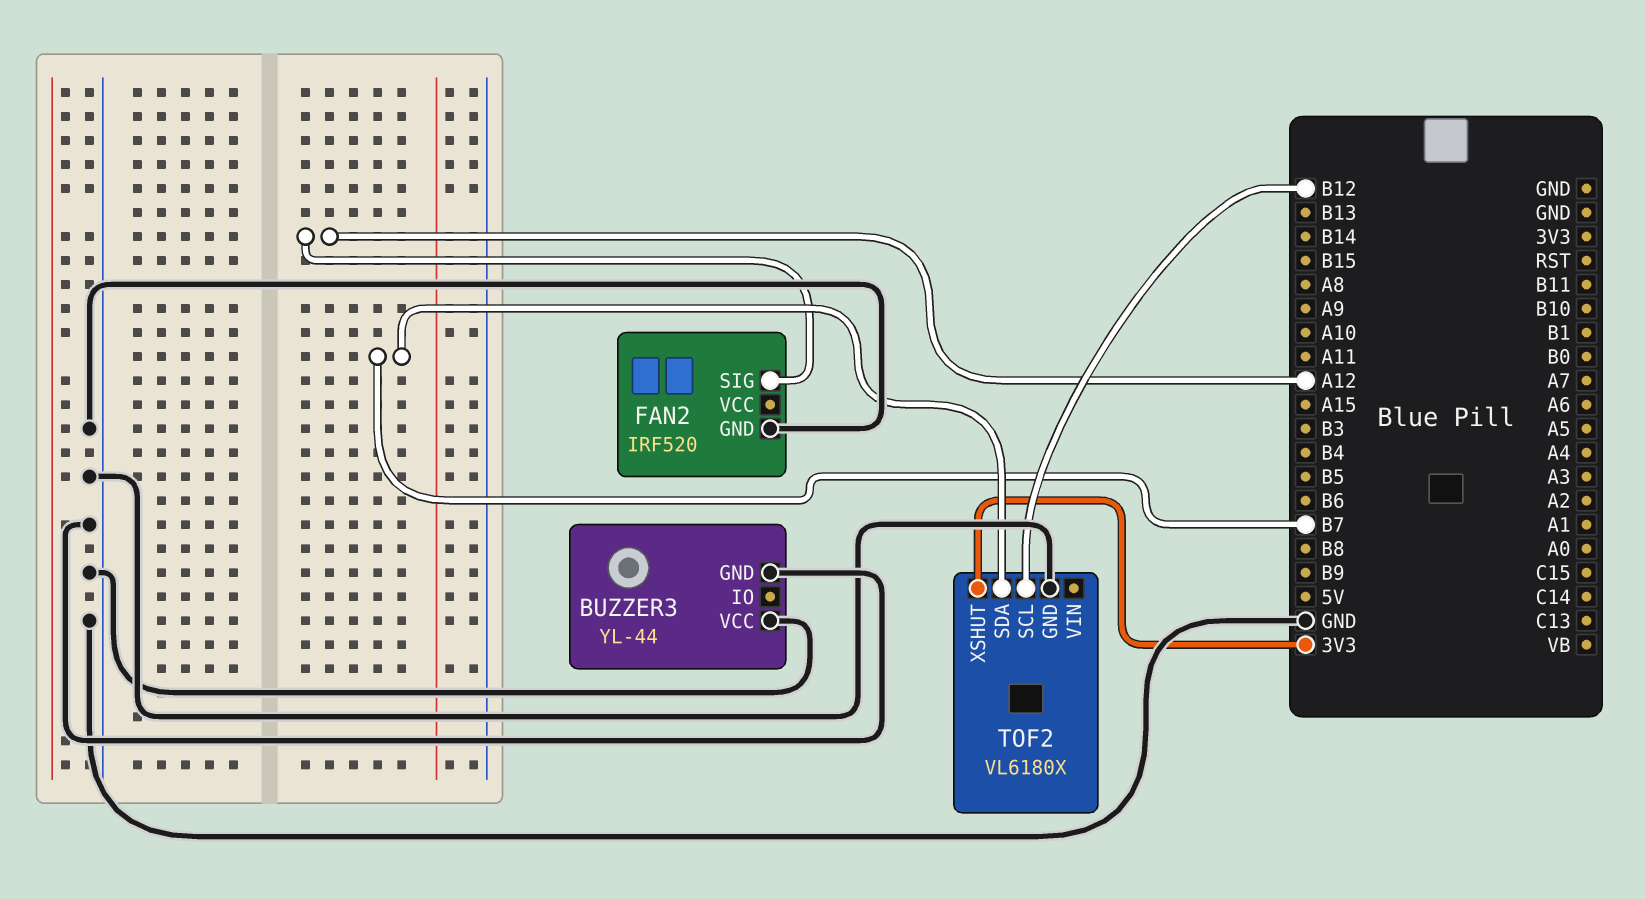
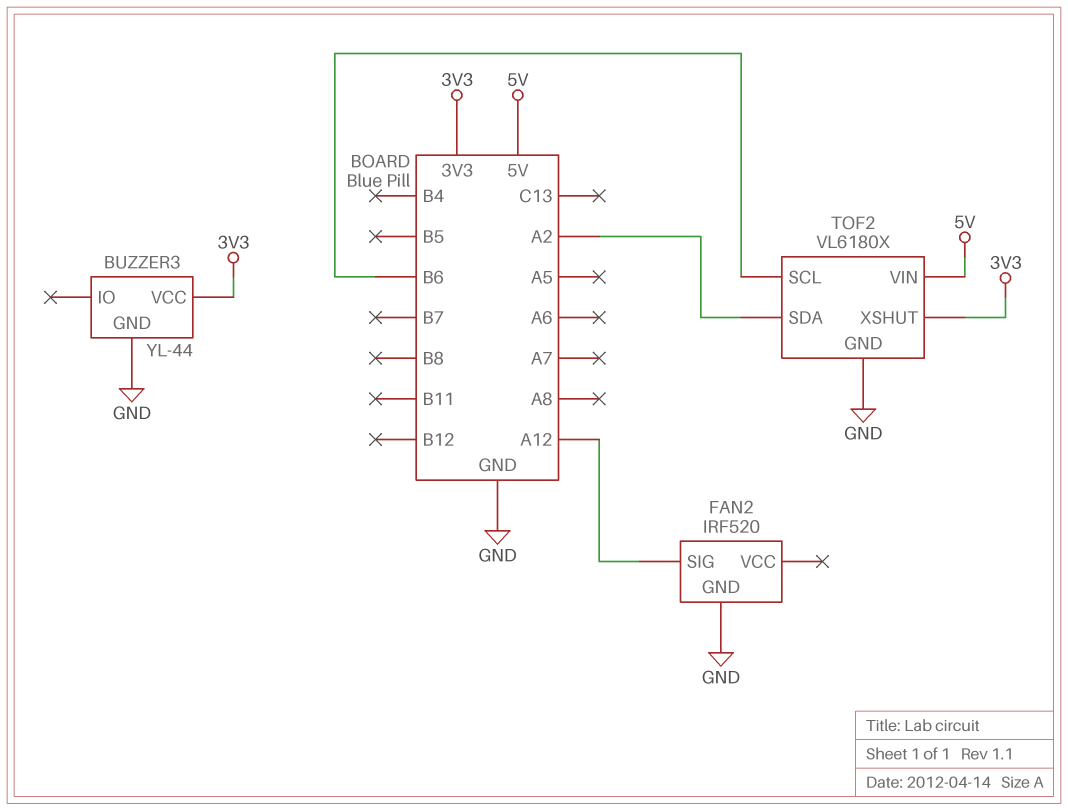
BUZZER3 pin VCC: GND -> 3V3
TOF2 pin SCL: B12 -> B6
TOF2 pin SDA: B7 -> A2
TOF2 pin VIN: none -> 5V

